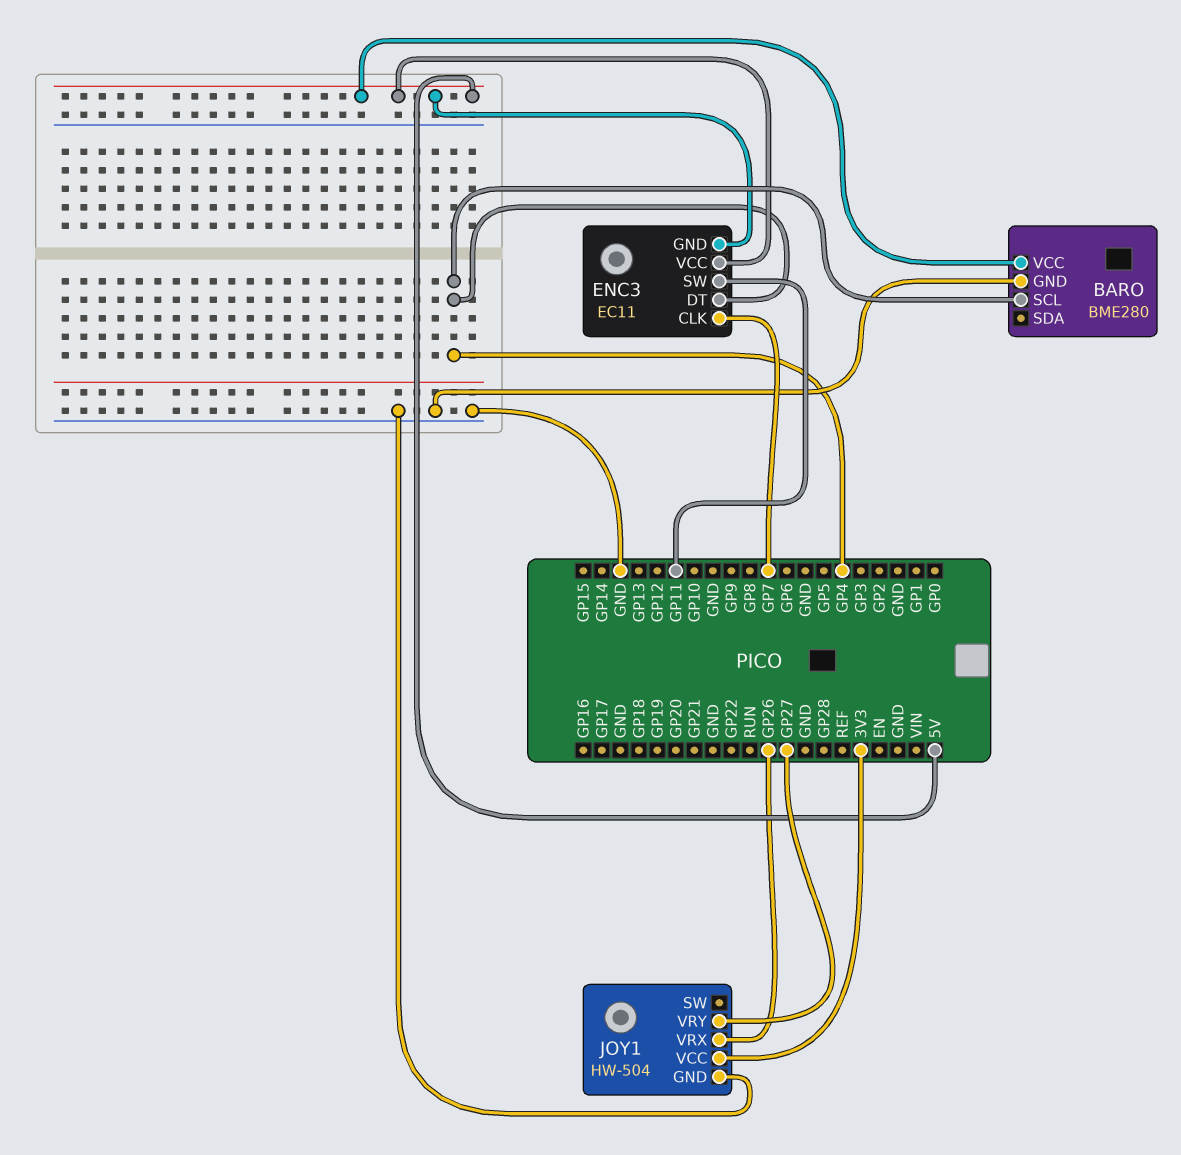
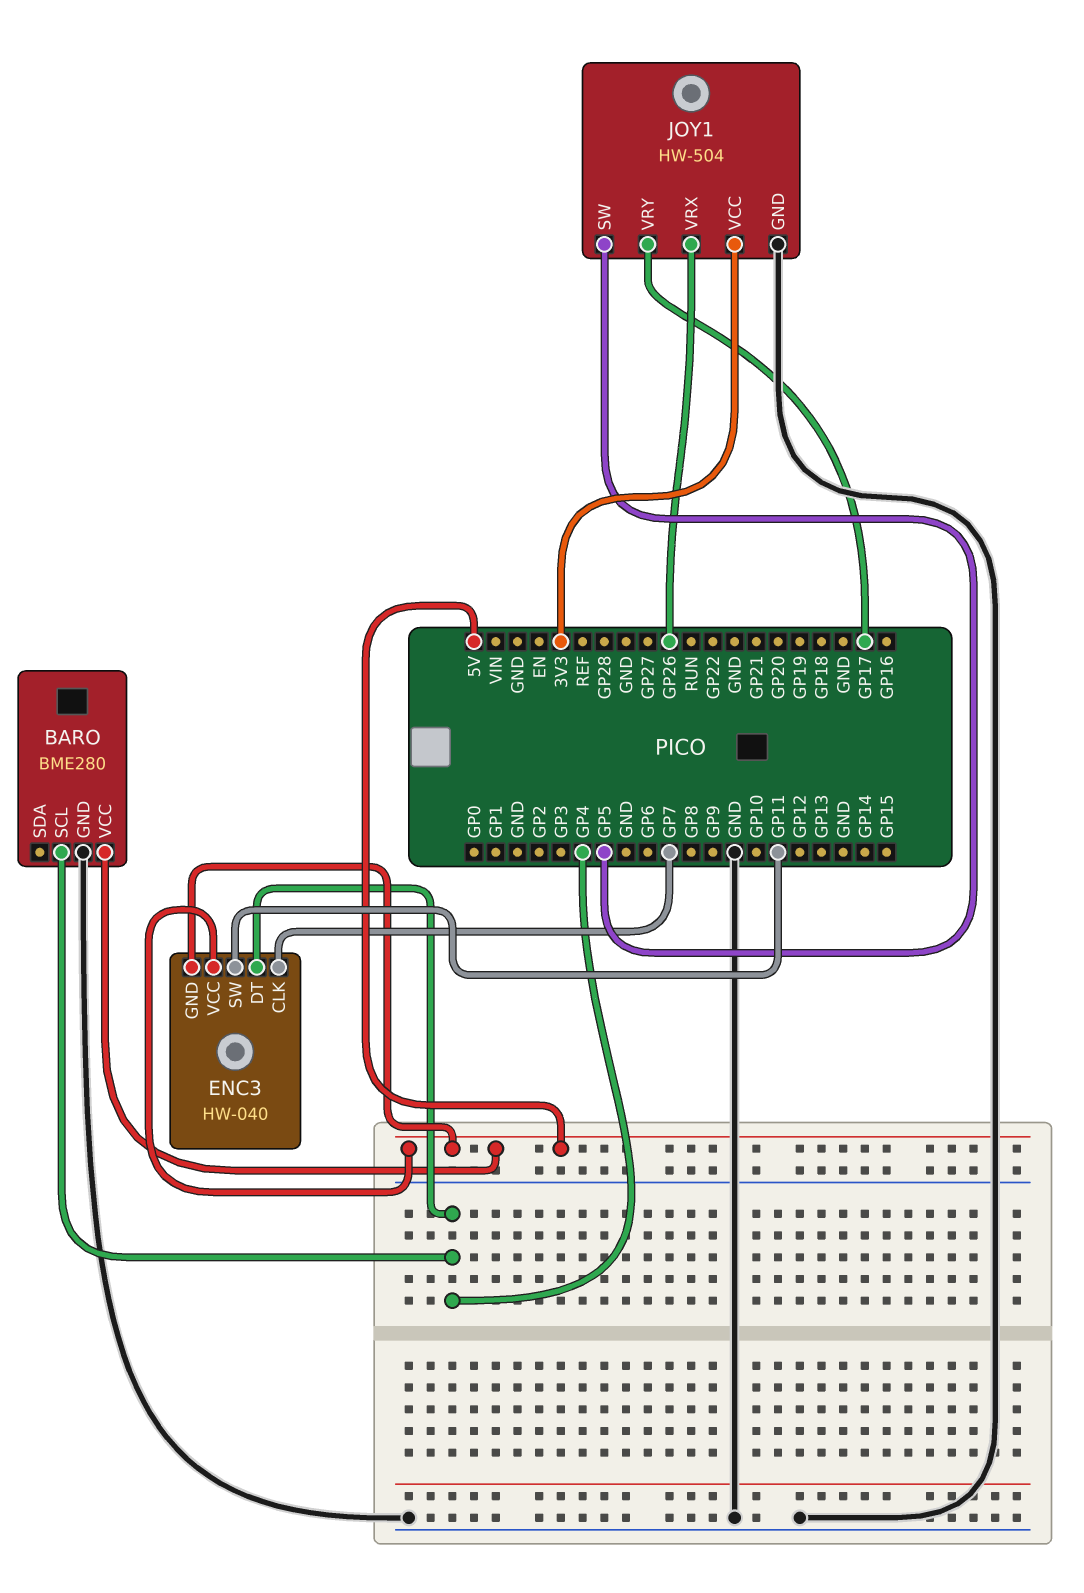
ENC3: EC11 -> HW-040
JOY1 pin SW: none -> GP5
JOY1 pin VRY: GP27 -> GP17

